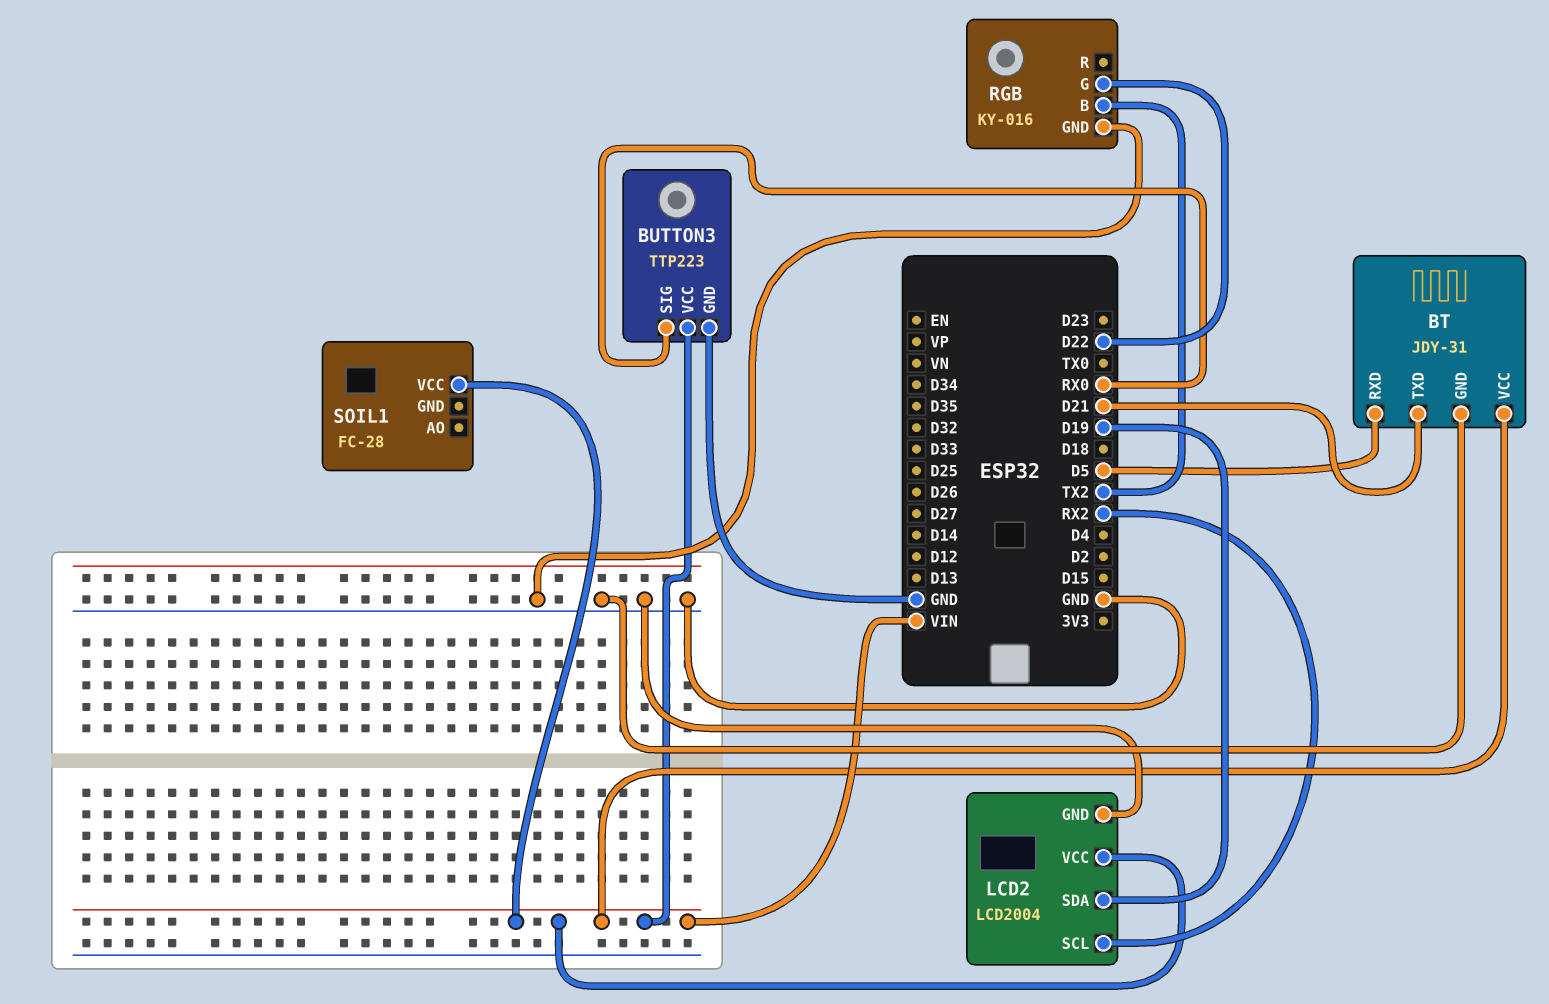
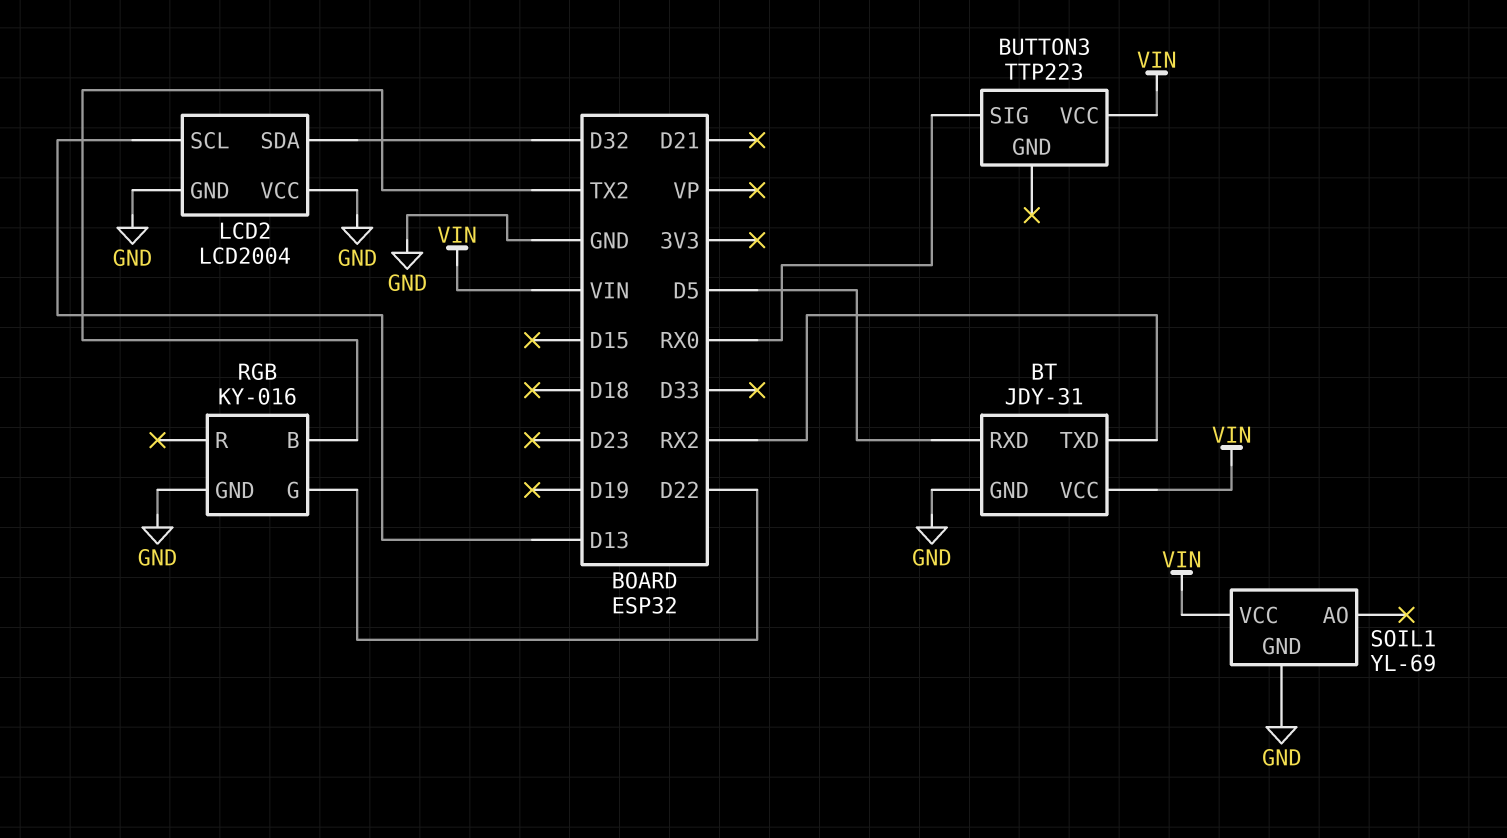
BT pin TXD: D21 -> RX2
BUTTON3 pin GND: GND -> none
LCD2 pin SCL: RX2 -> D13
LCD2 pin SDA: D19 -> D32
LCD2 pin VCC: VIN -> GND
SOIL1: FC-28 -> YL-69
SOIL1 pin GND: none -> GND

